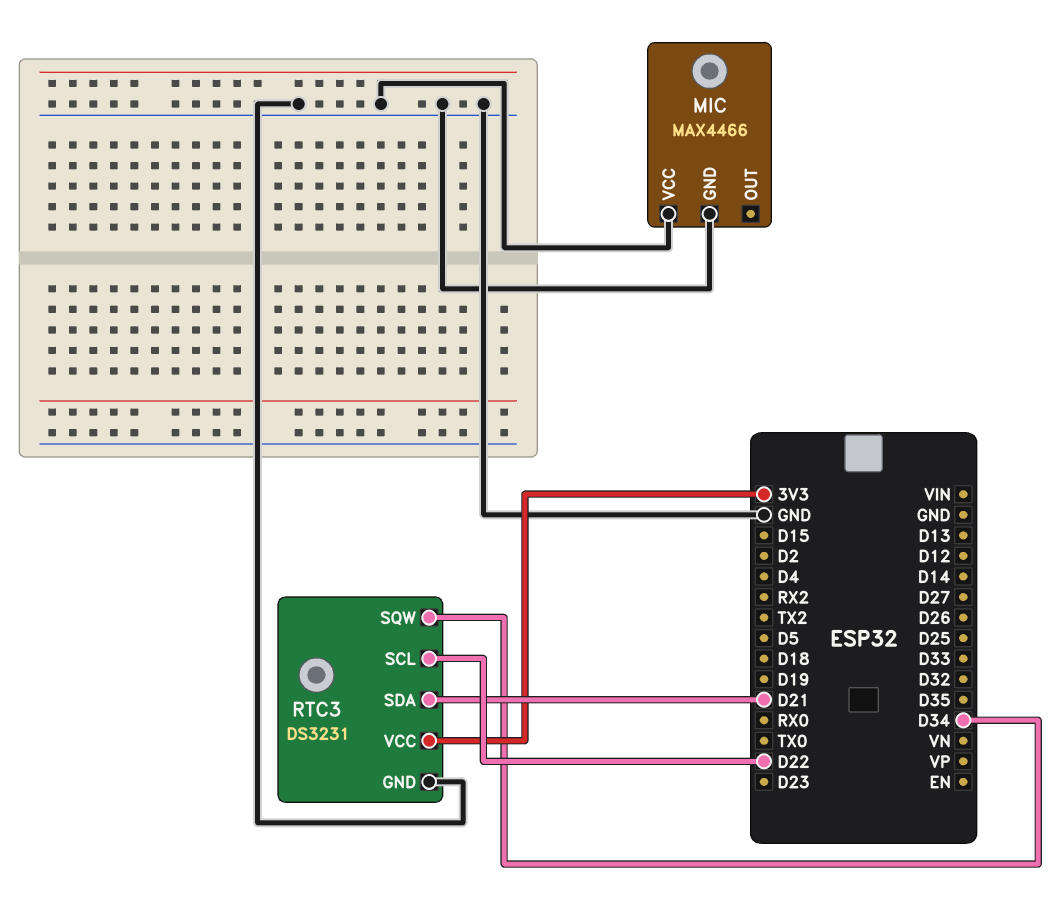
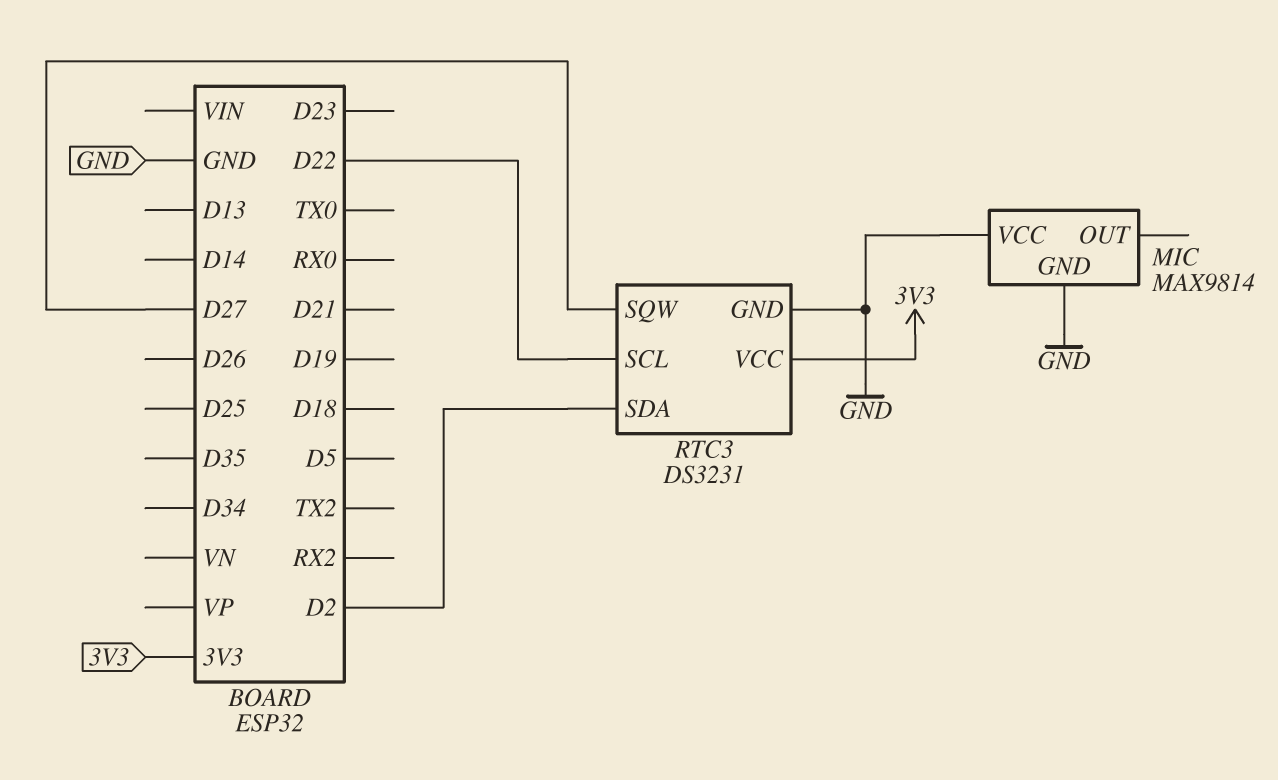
MIC: MAX4466 -> MAX9814
RTC3 pin SDA: D21 -> D2
RTC3 pin SQW: D34 -> D27

